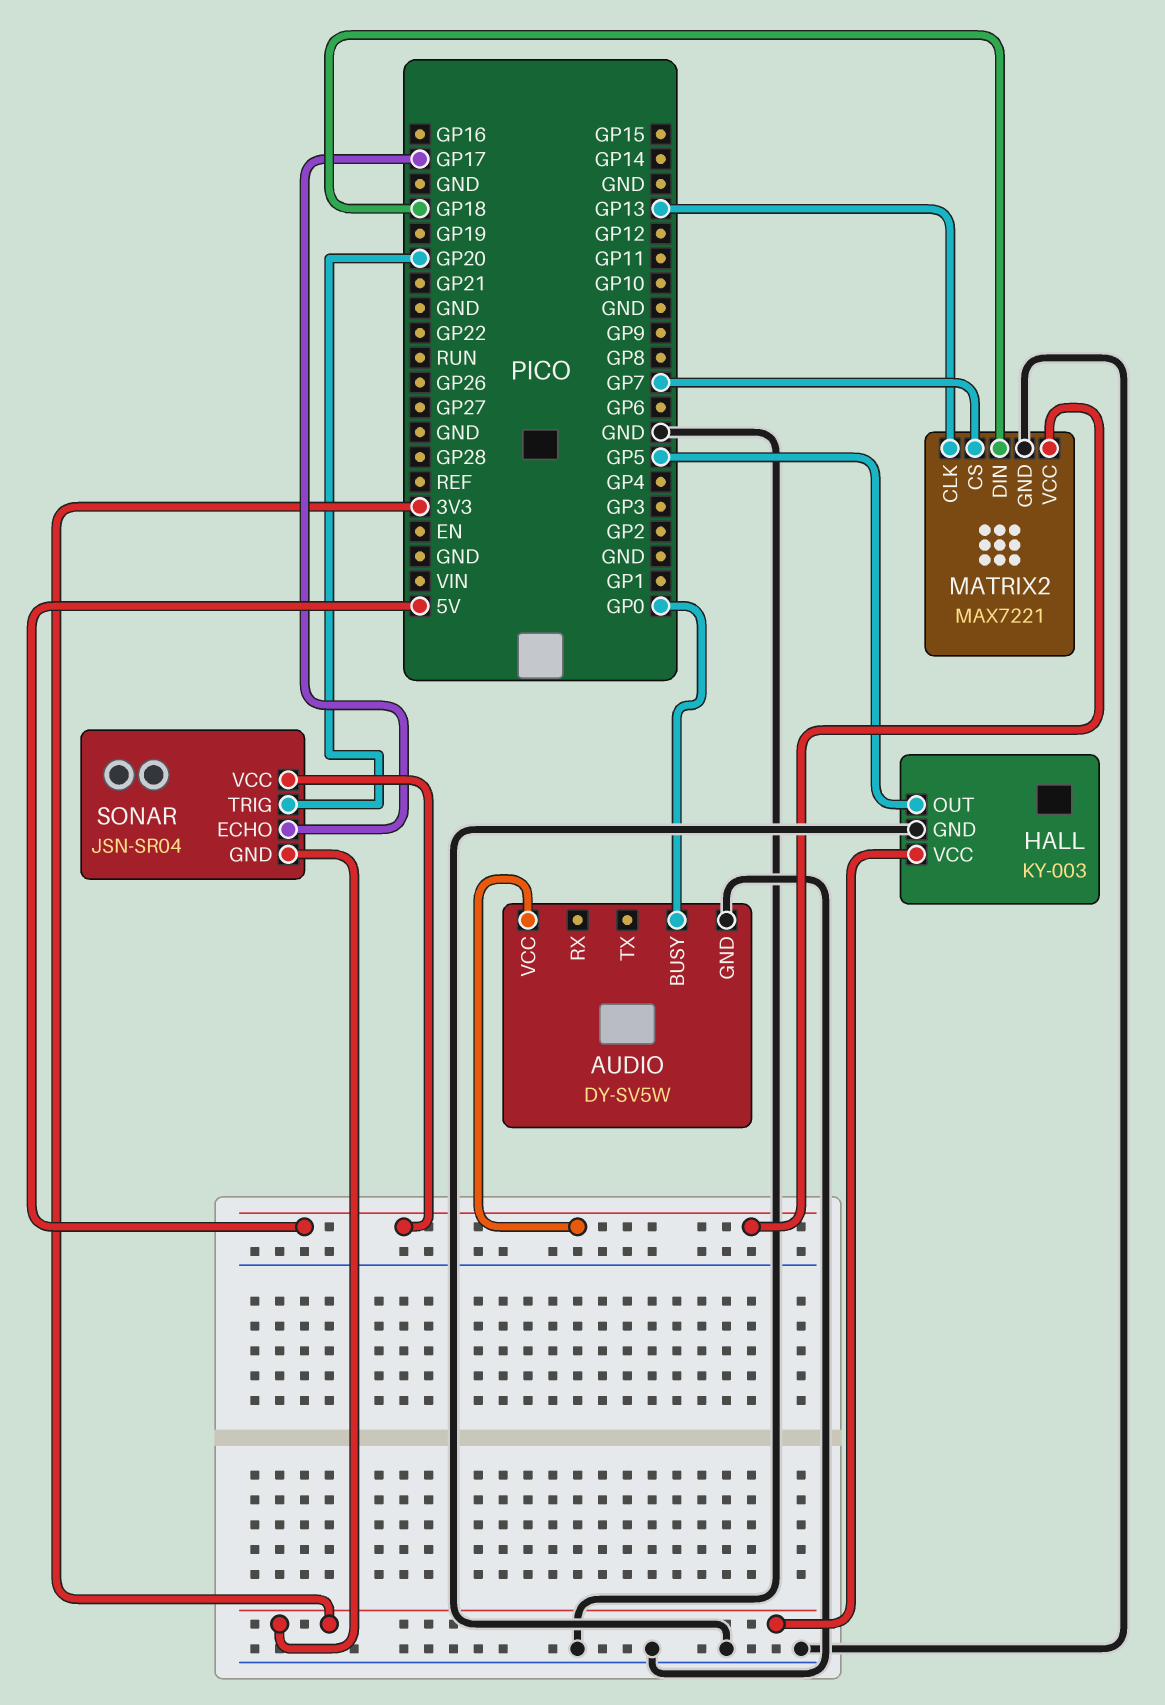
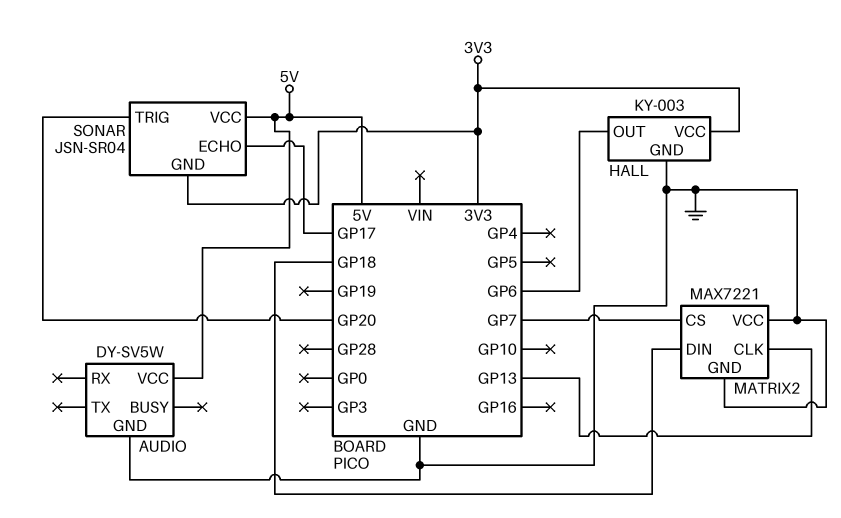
AUDIO pin BUSY: GP0 -> none
HALL pin OUT: GP5 -> GP6
MATRIX2 pin VCC: 5V -> GND

